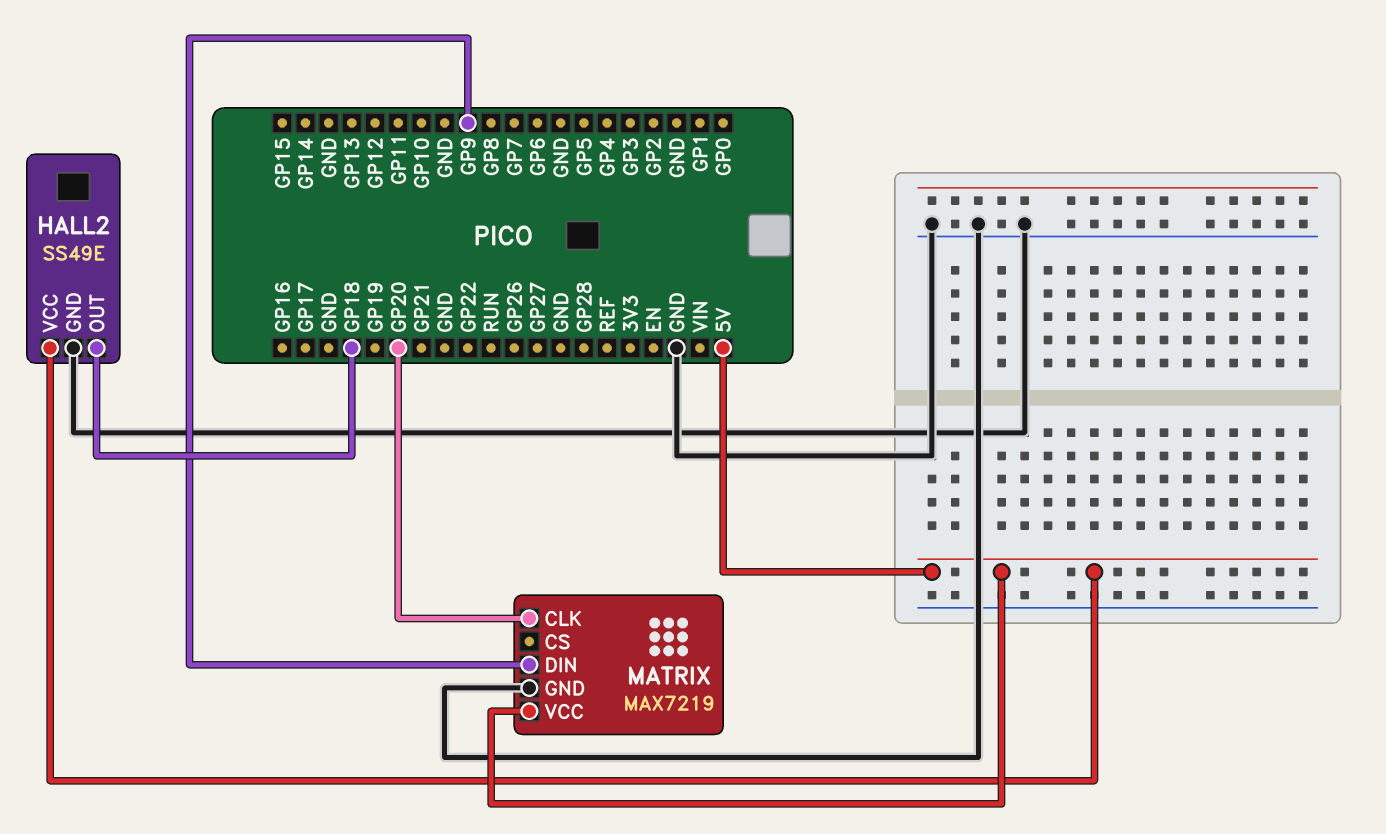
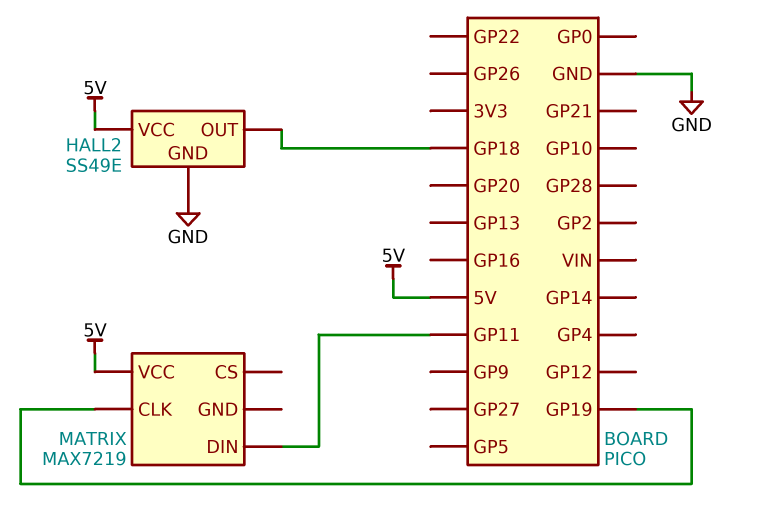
MATRIX pin CLK: GP20 -> GP19
MATRIX pin DIN: GP9 -> GP11
MATRIX pin GND: GND -> none

